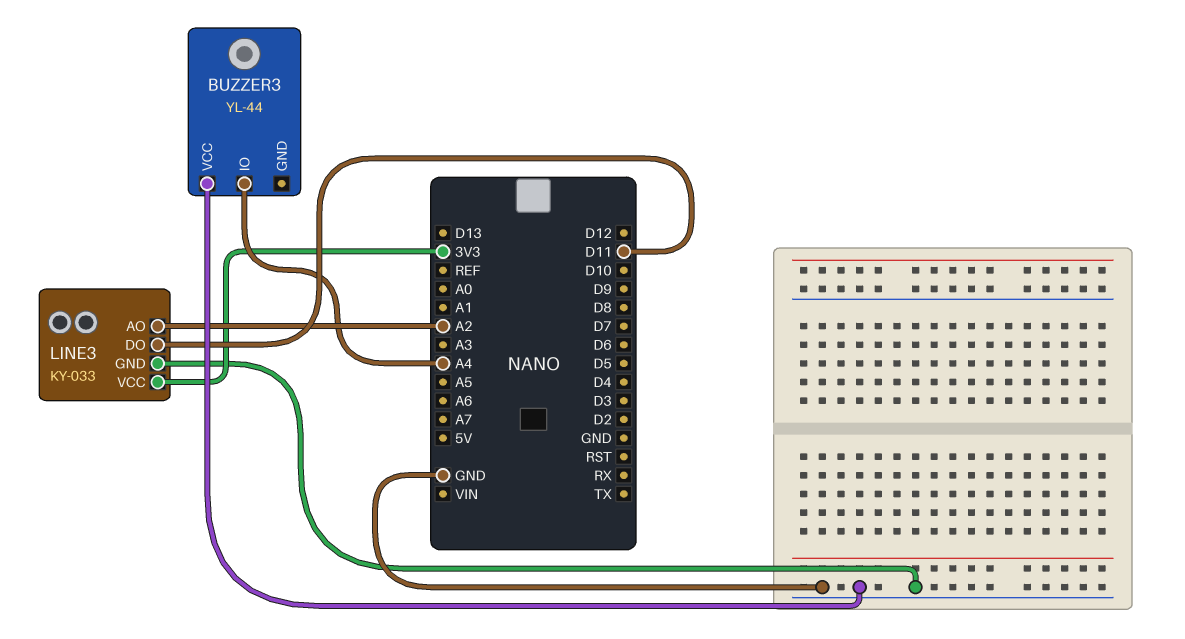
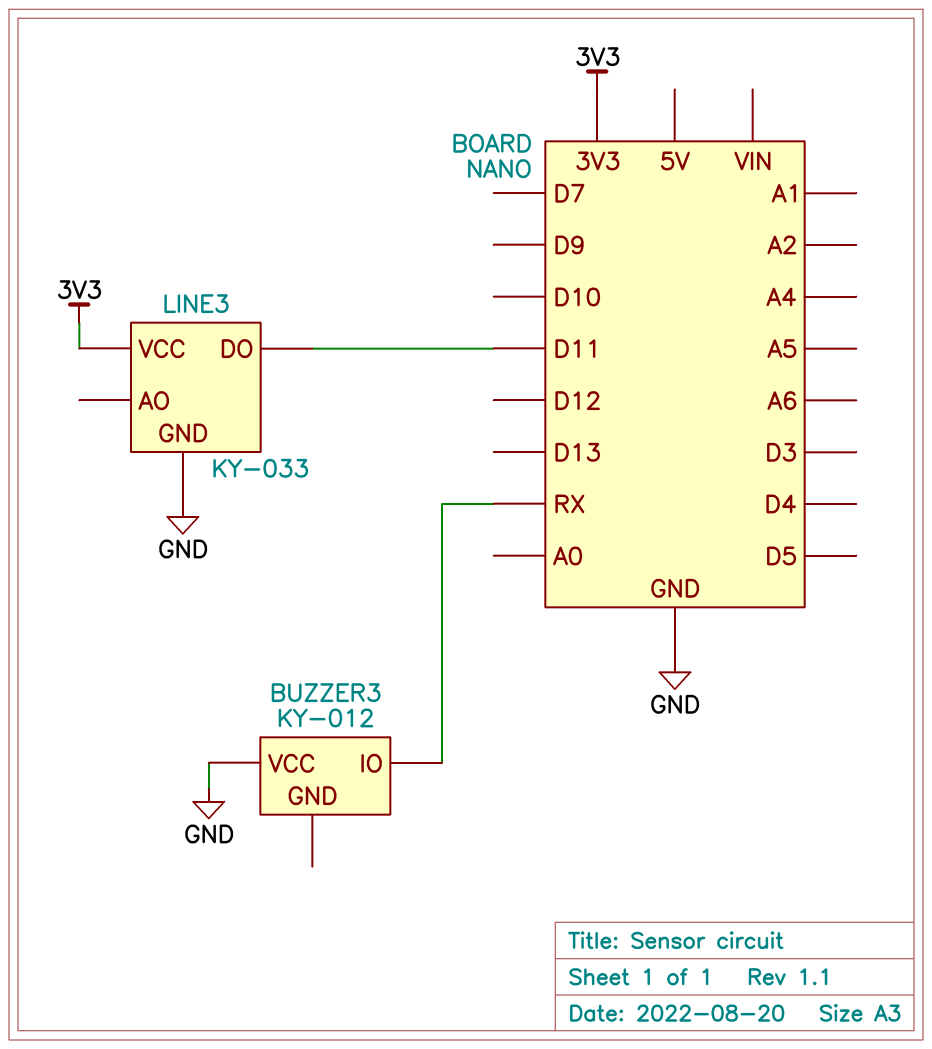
BUZZER3: YL-44 -> KY-012
BUZZER3 pin IO: A4 -> RX
LINE3 pin AO: A2 -> none

